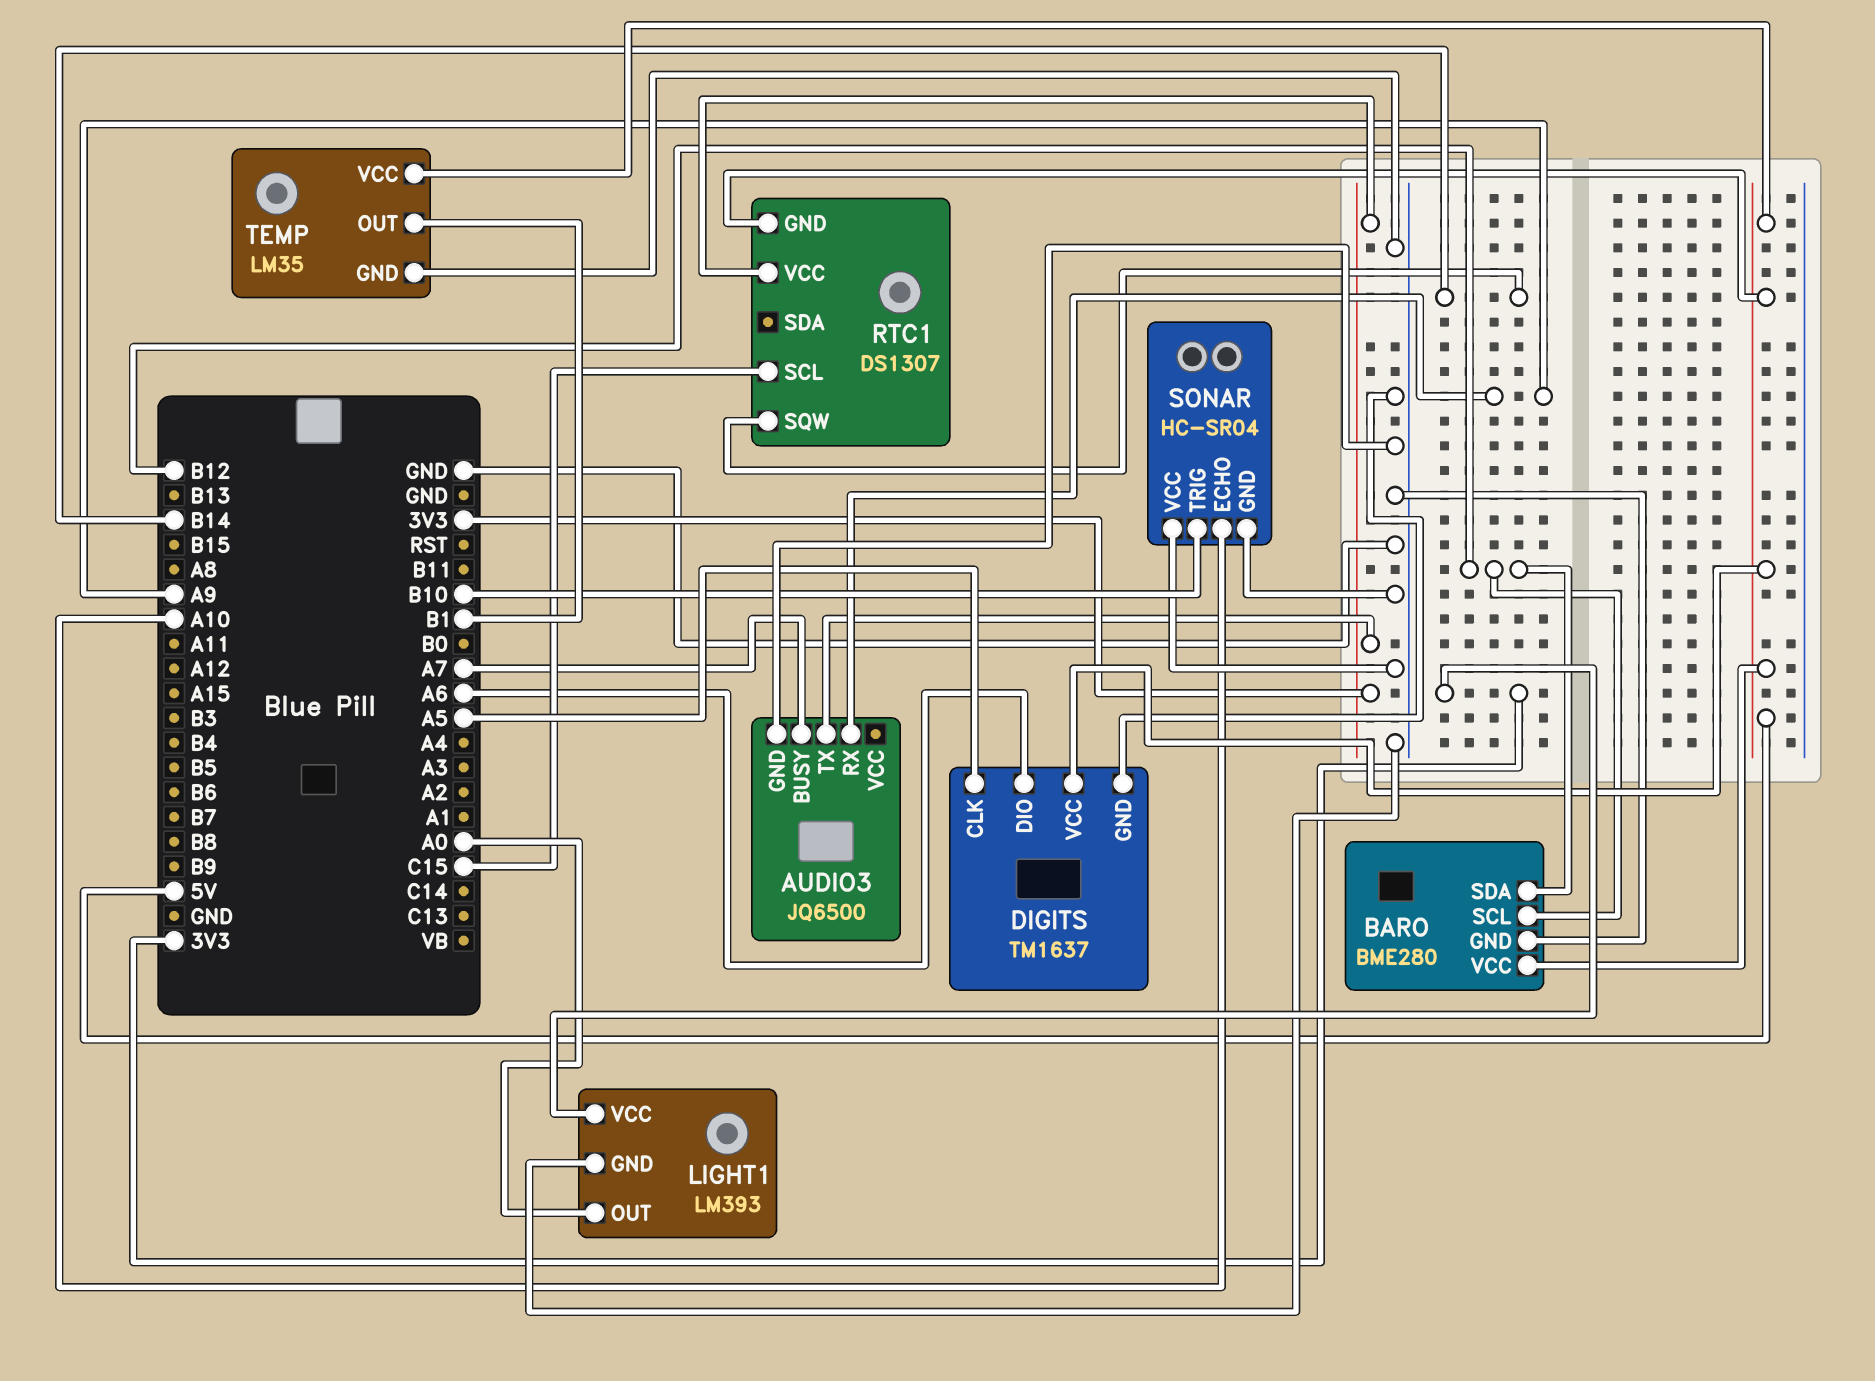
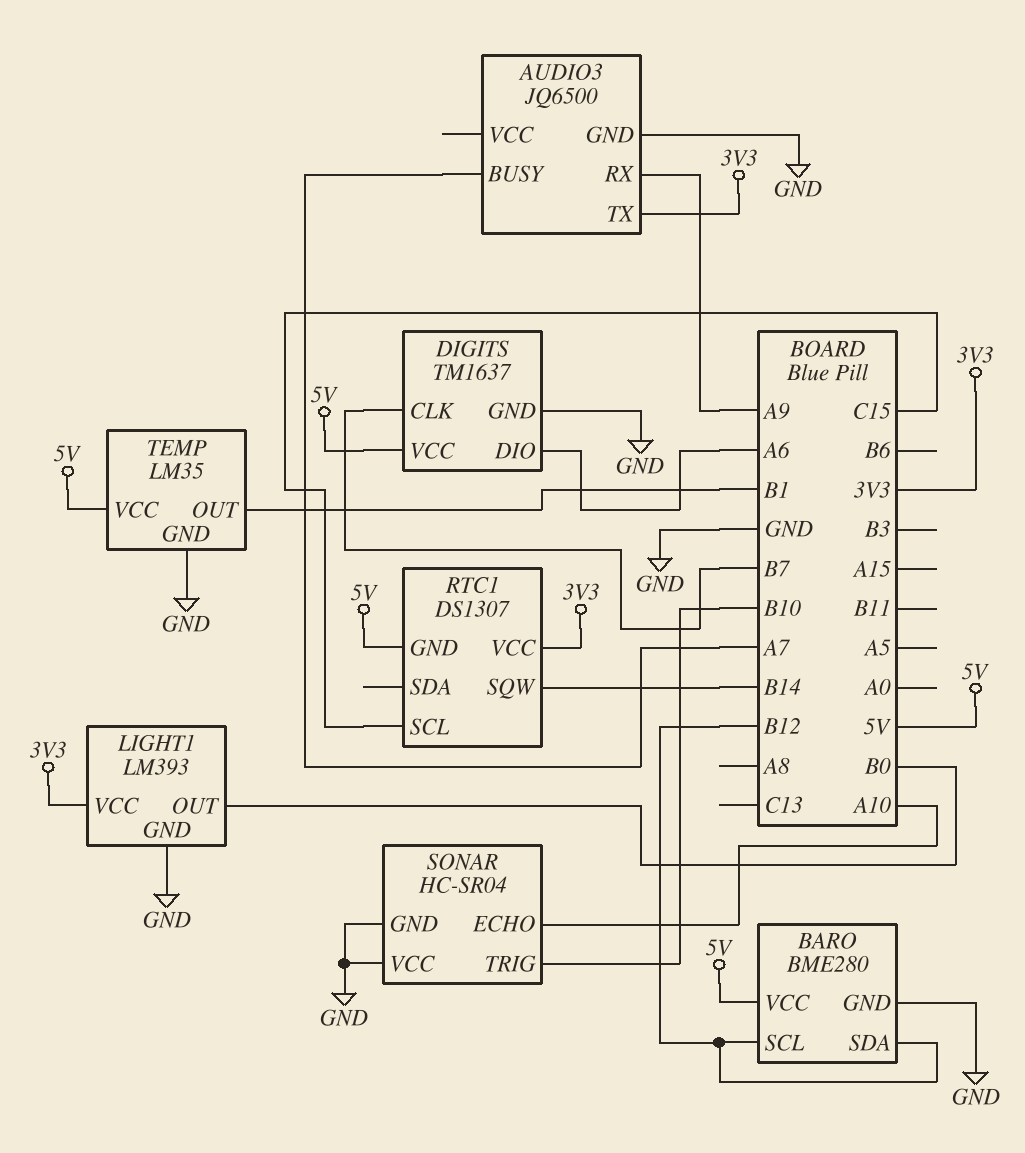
DIGITS pin CLK: A5 -> B7
LIGHT1 pin OUT: A0 -> B0

